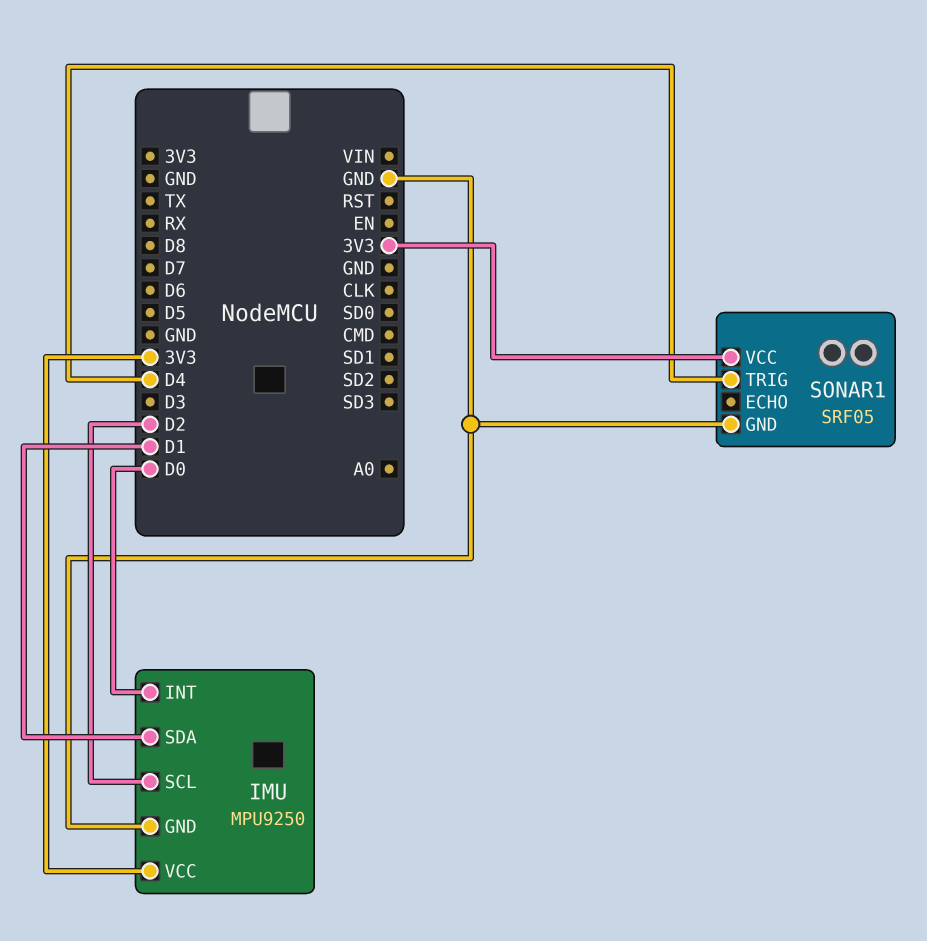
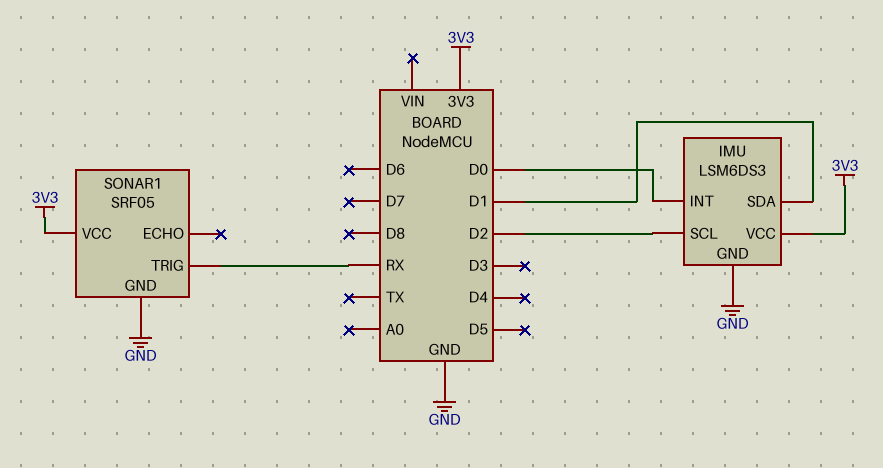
IMU: MPU9250 -> LSM6DS3
SONAR1 pin TRIG: D4 -> RX

